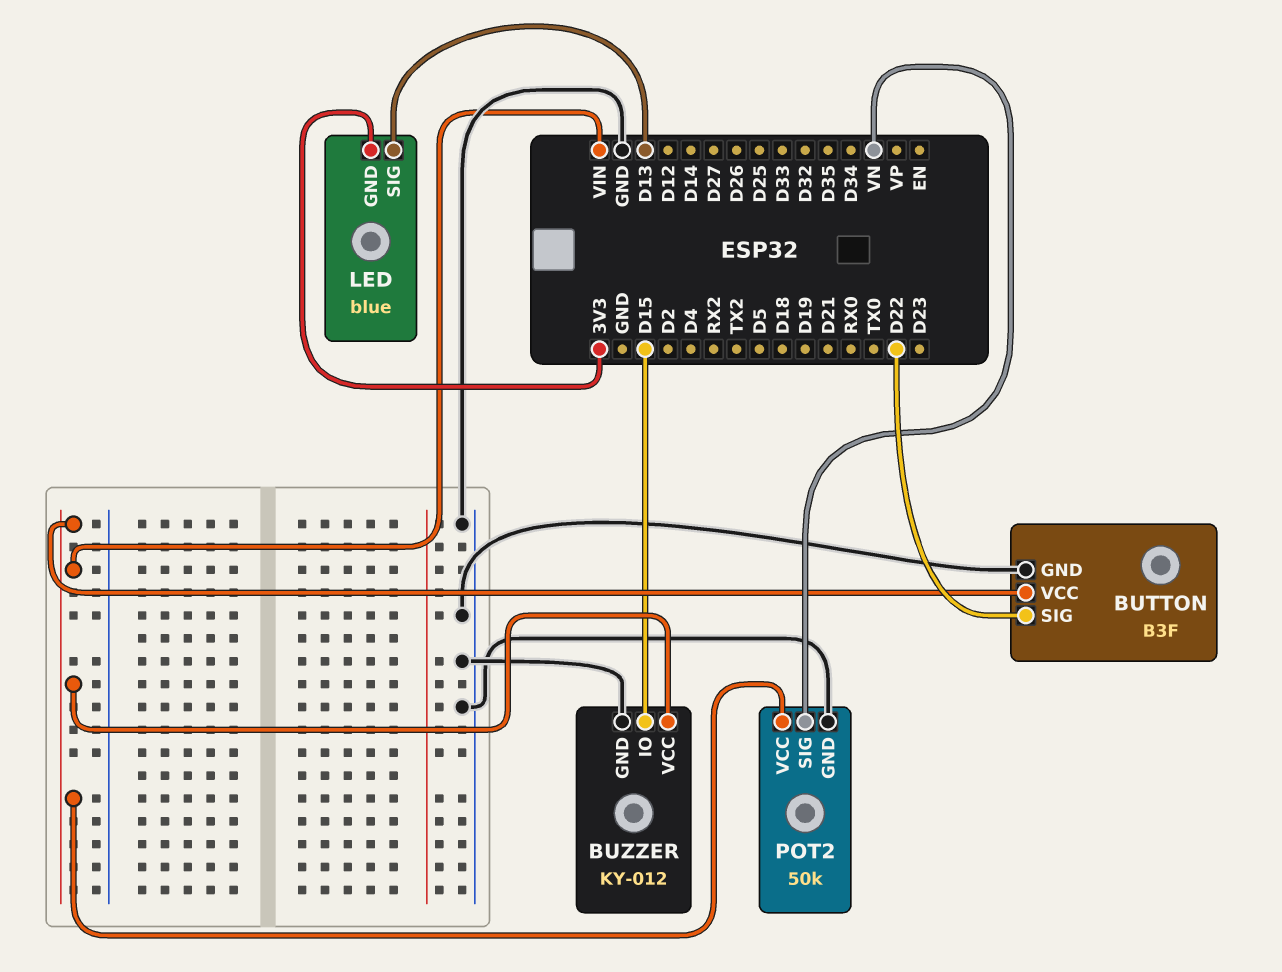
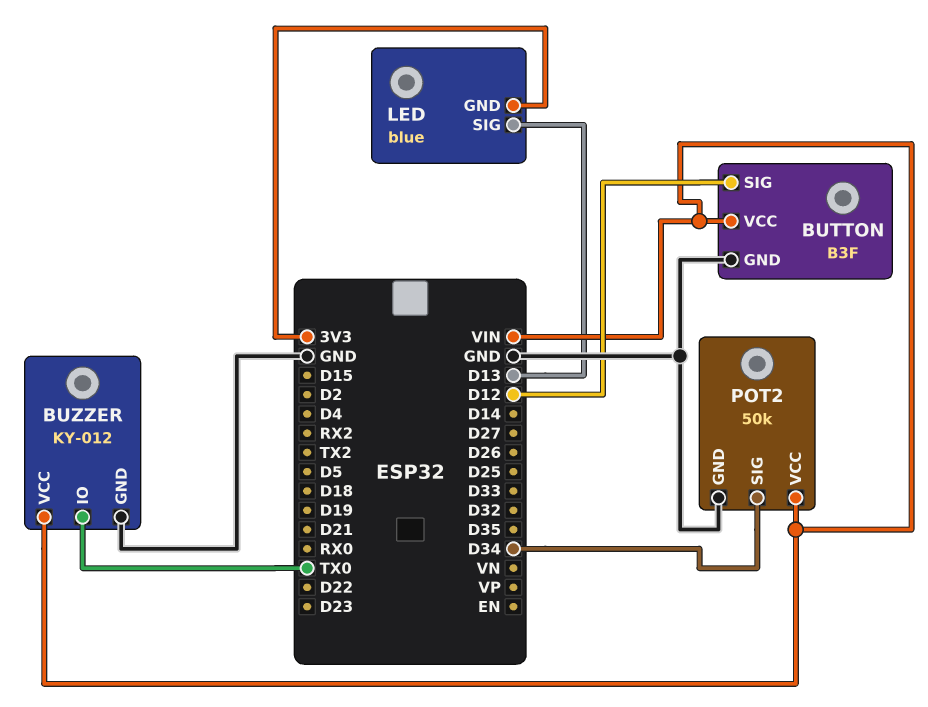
BUTTON pin SIG: D22 -> D12
BUZZER pin IO: D15 -> TX0
POT2 pin SIG: VN -> D34

